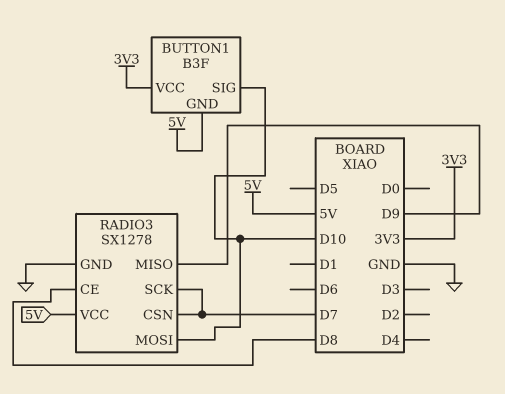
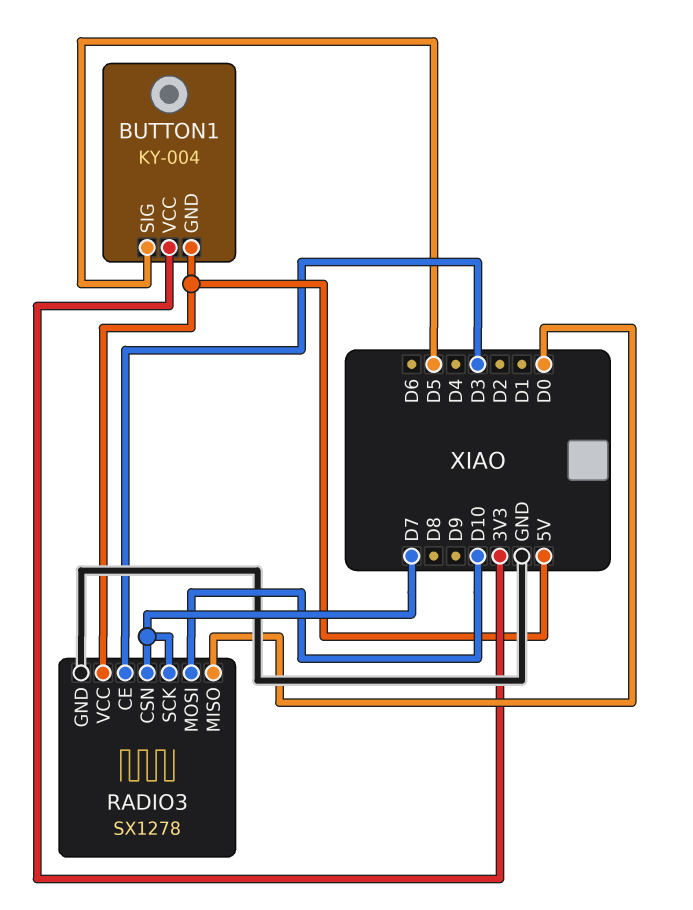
BUTTON1: B3F -> KY-004
BUTTON1 pin SIG: D10 -> D5
RADIO3 pin CE: D8 -> D3
RADIO3 pin MISO: D9 -> D0

